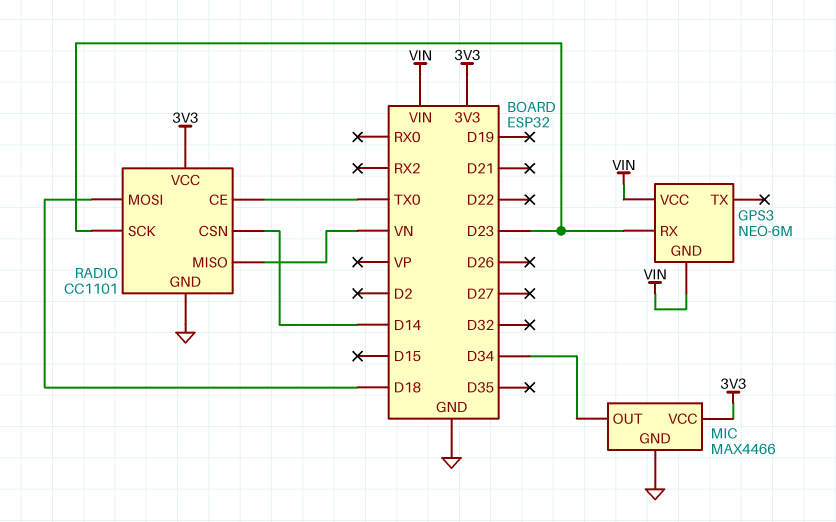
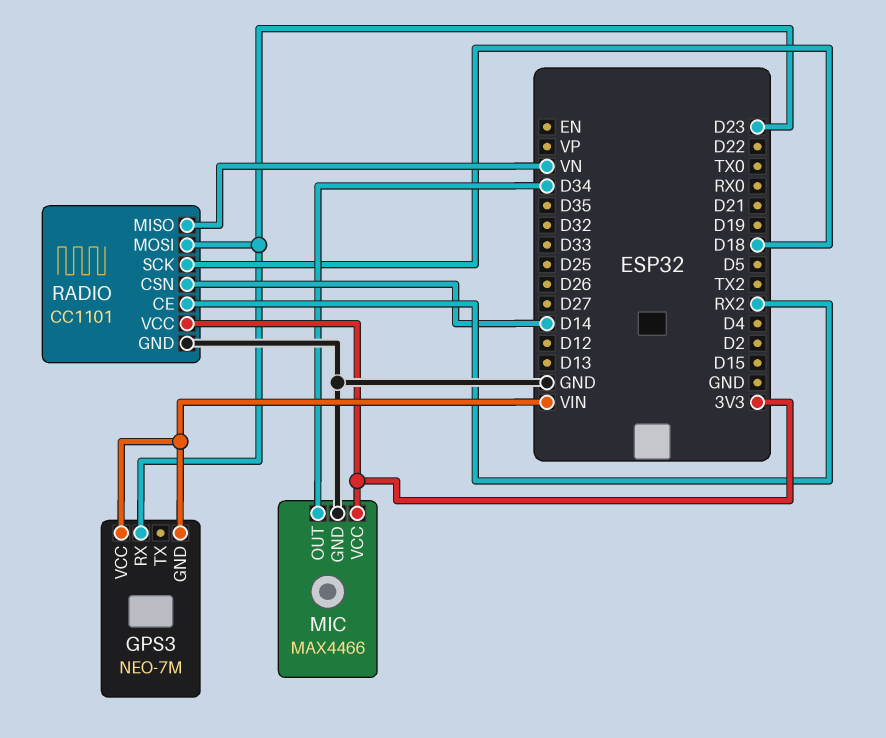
GPS3: NEO-6M -> NEO-7M
RADIO pin CE: TX0 -> RX2
RADIO pin MOSI: D18 -> D23
RADIO pin SCK: D23 -> D18

